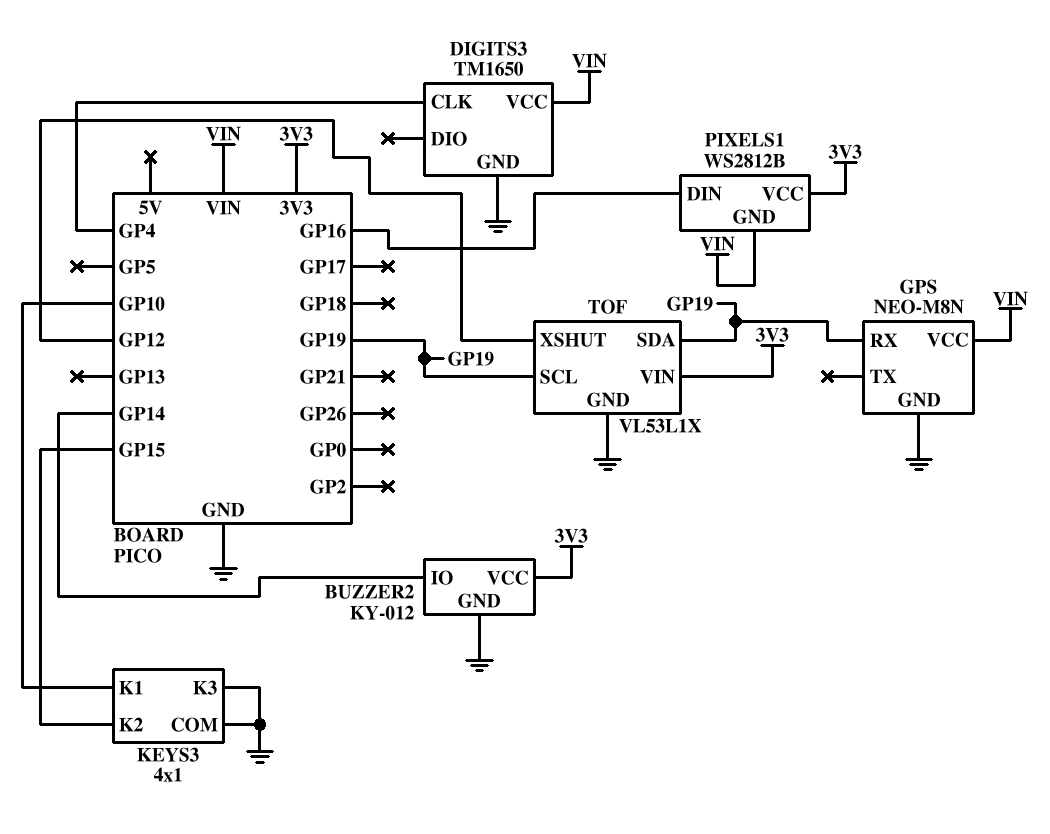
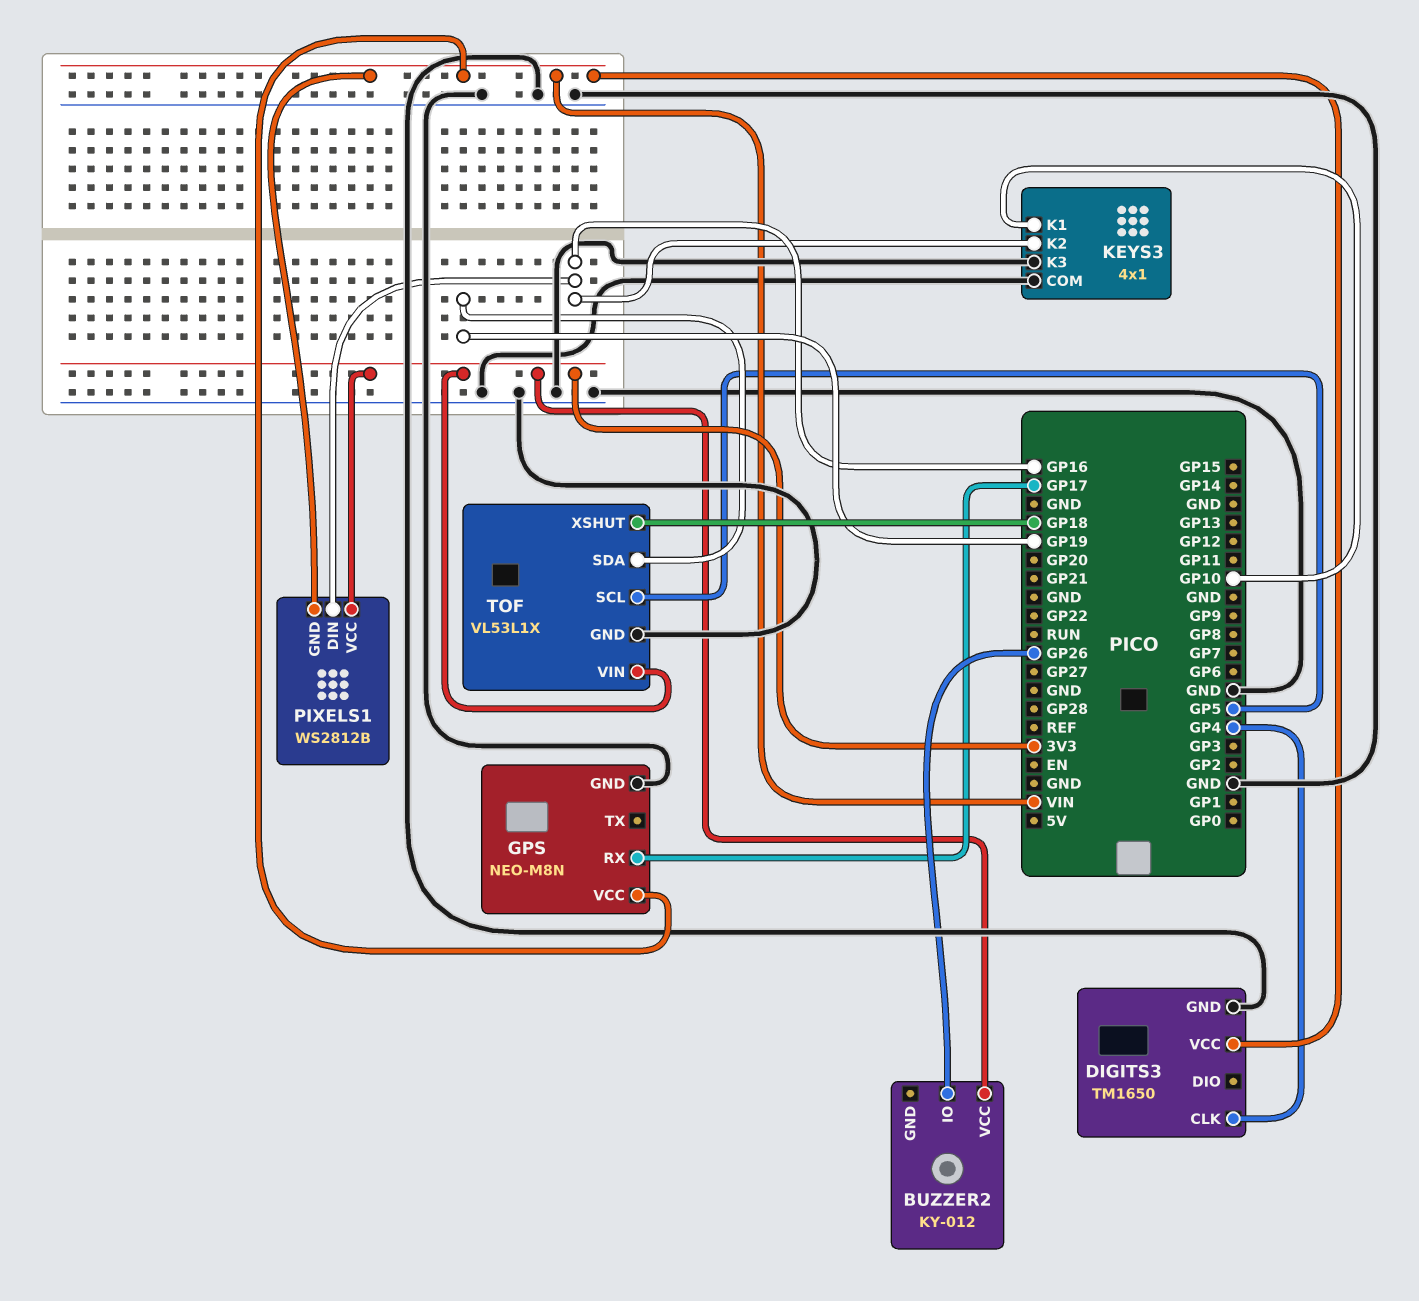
BUZZER2 pin GND: GND -> none
BUZZER2 pin IO: GP14 -> GP26
GPS pin RX: GP19 -> GP17
KEYS3 pin K2: GP15 -> GP16
TOF pin SCL: GP19 -> GP5
TOF pin XSHUT: GP12 -> GP18

